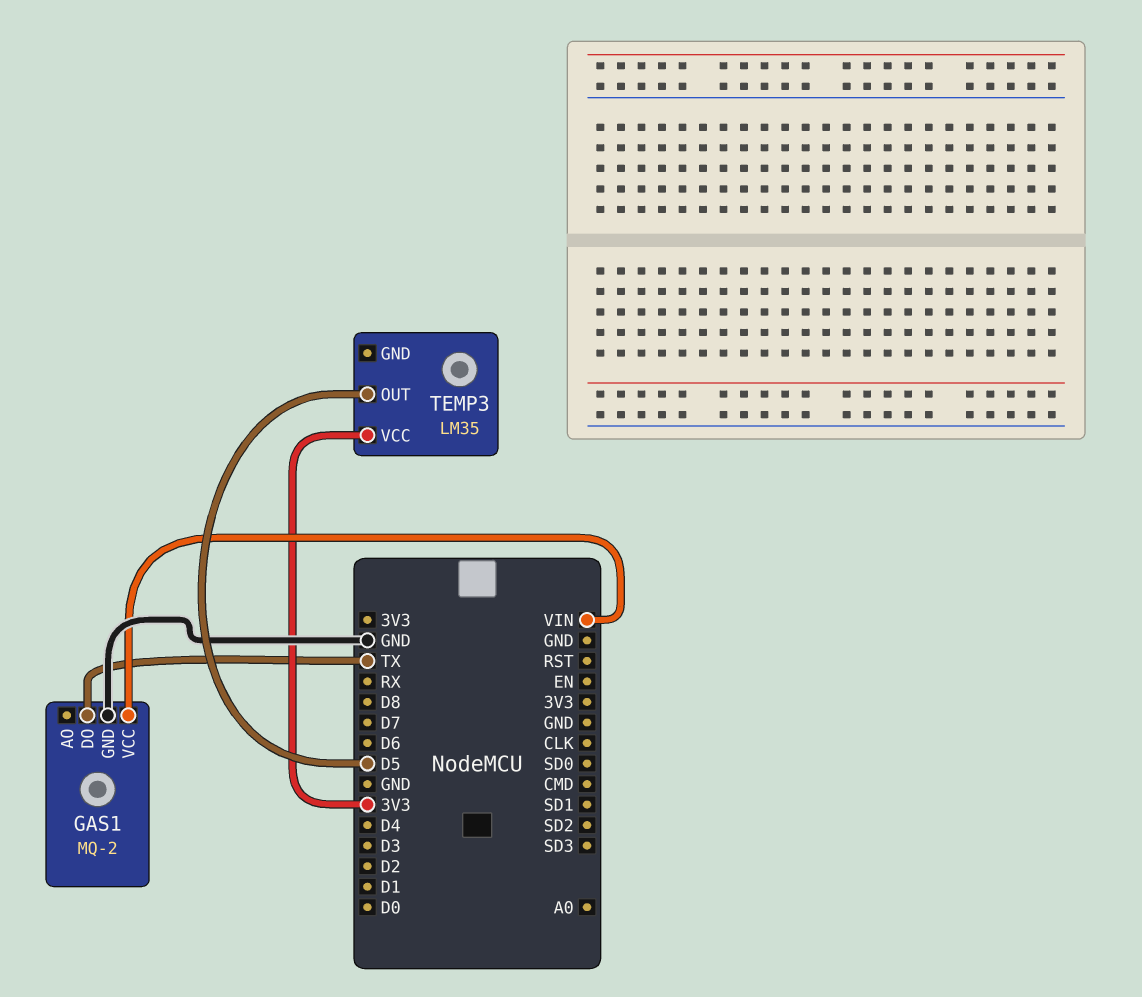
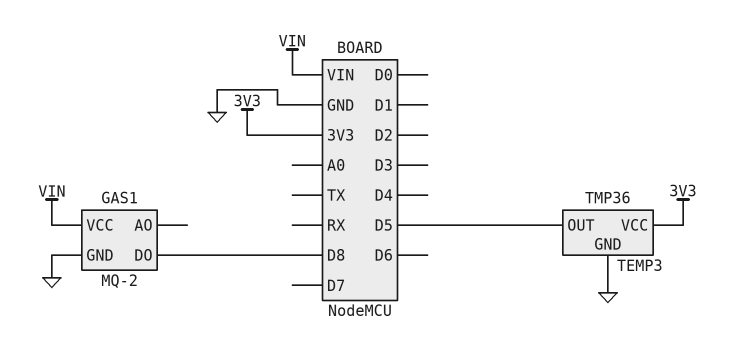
GAS1 pin DO: TX -> D8
TEMP3: LM35 -> TMP36
TEMP3 pin GND: none -> GND

